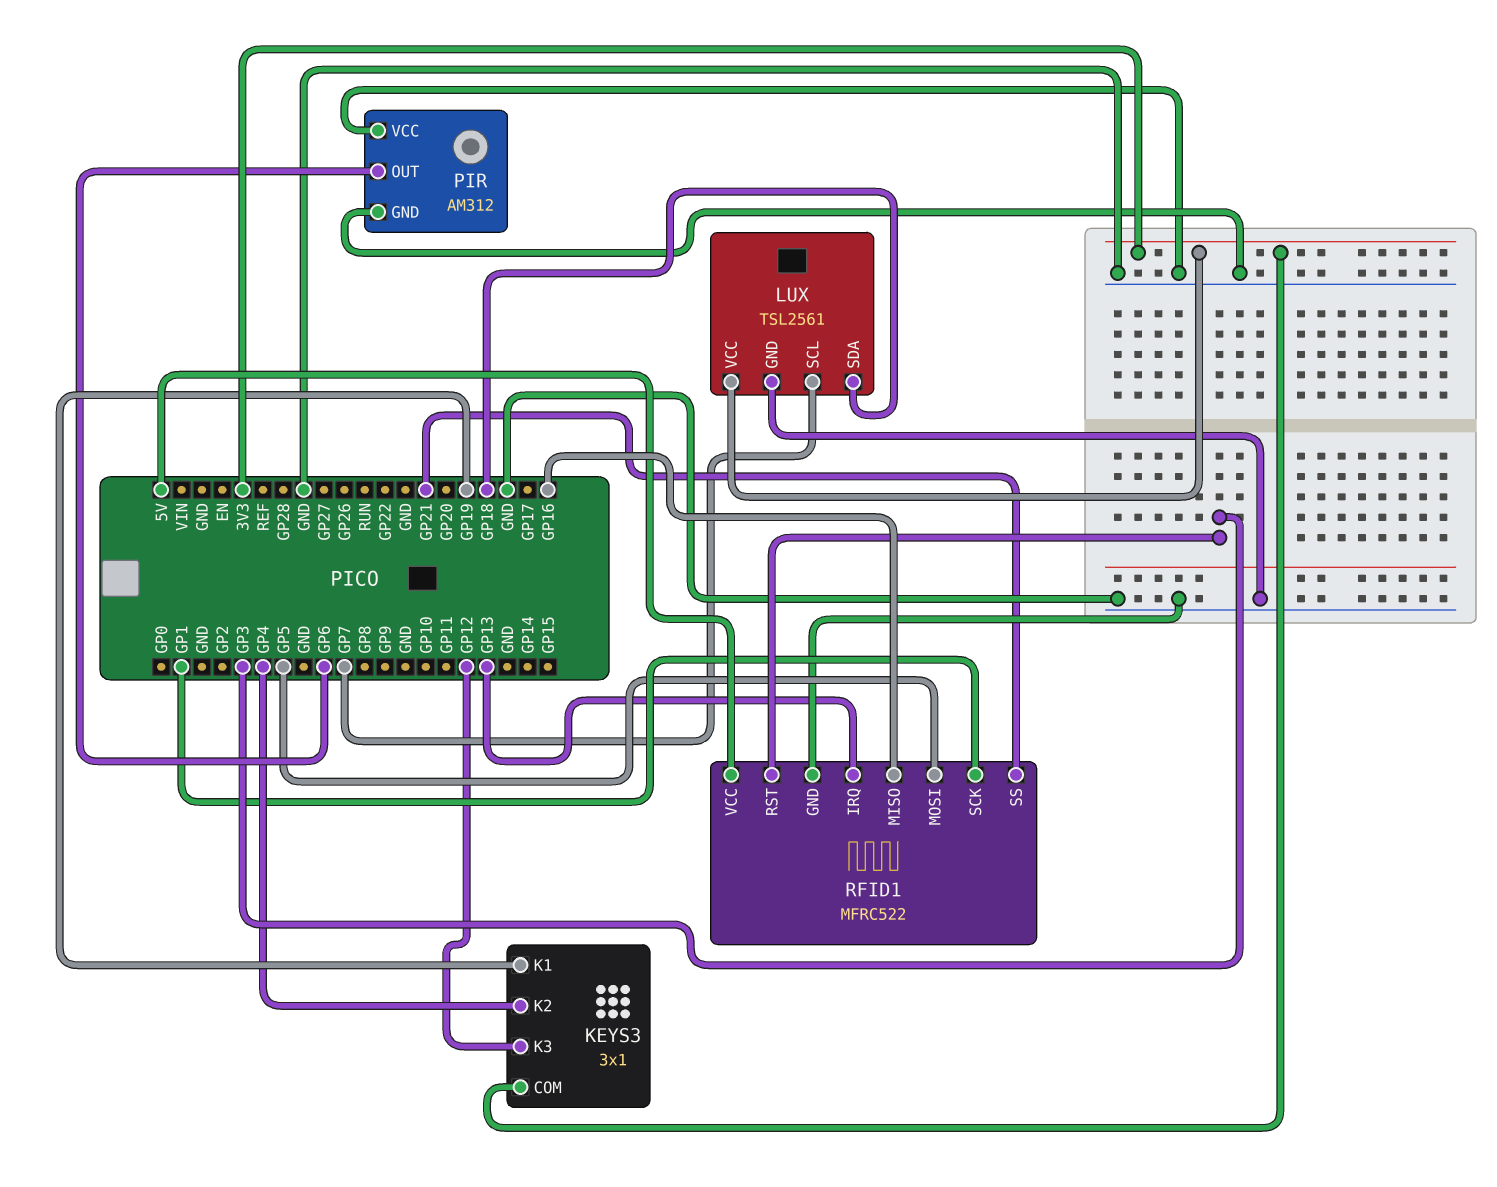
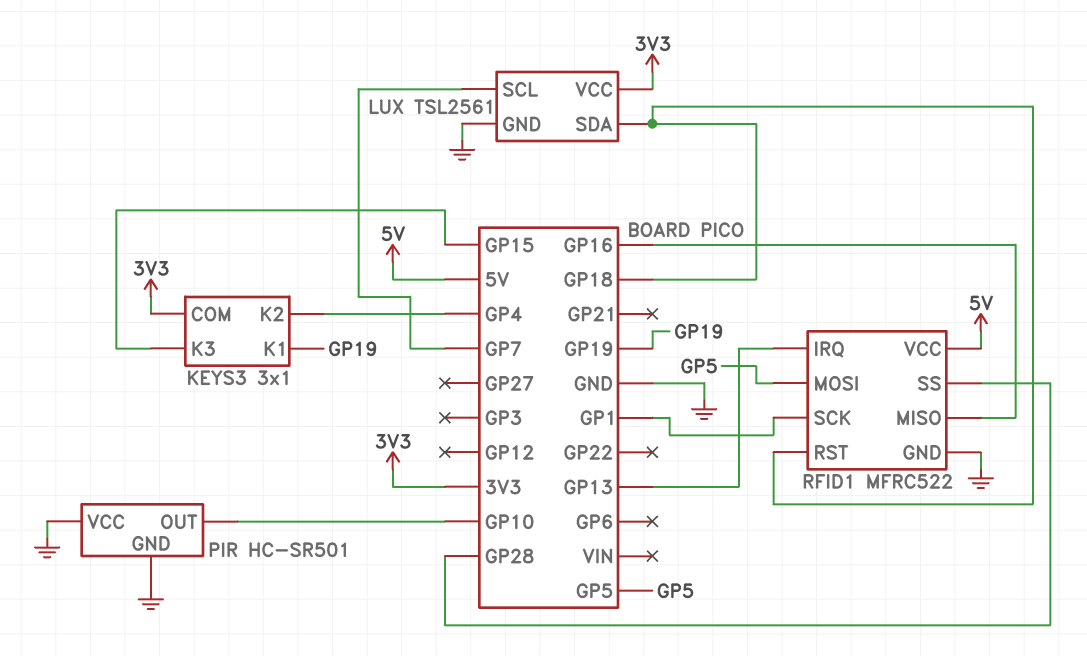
KEYS3 pin K3: GP12 -> GP15
PIR: AM312 -> HC-SR501
PIR pin OUT: GP6 -> GP10
RFID1 pin RST: GP3 -> GP18
RFID1 pin SS: GP21 -> GP28

